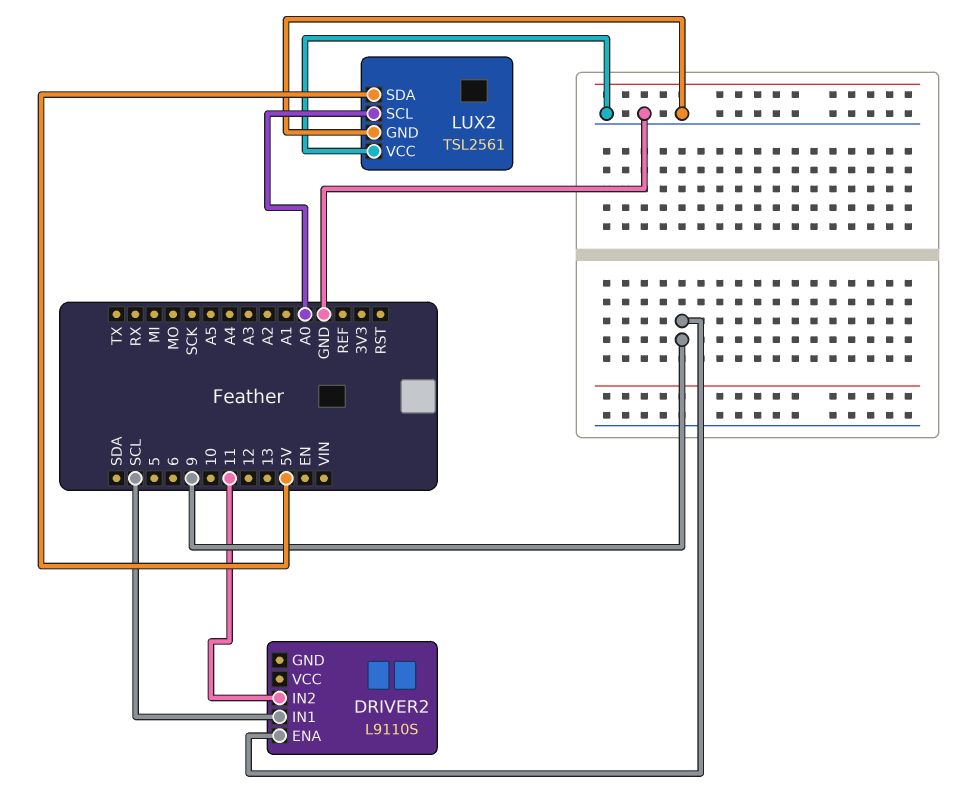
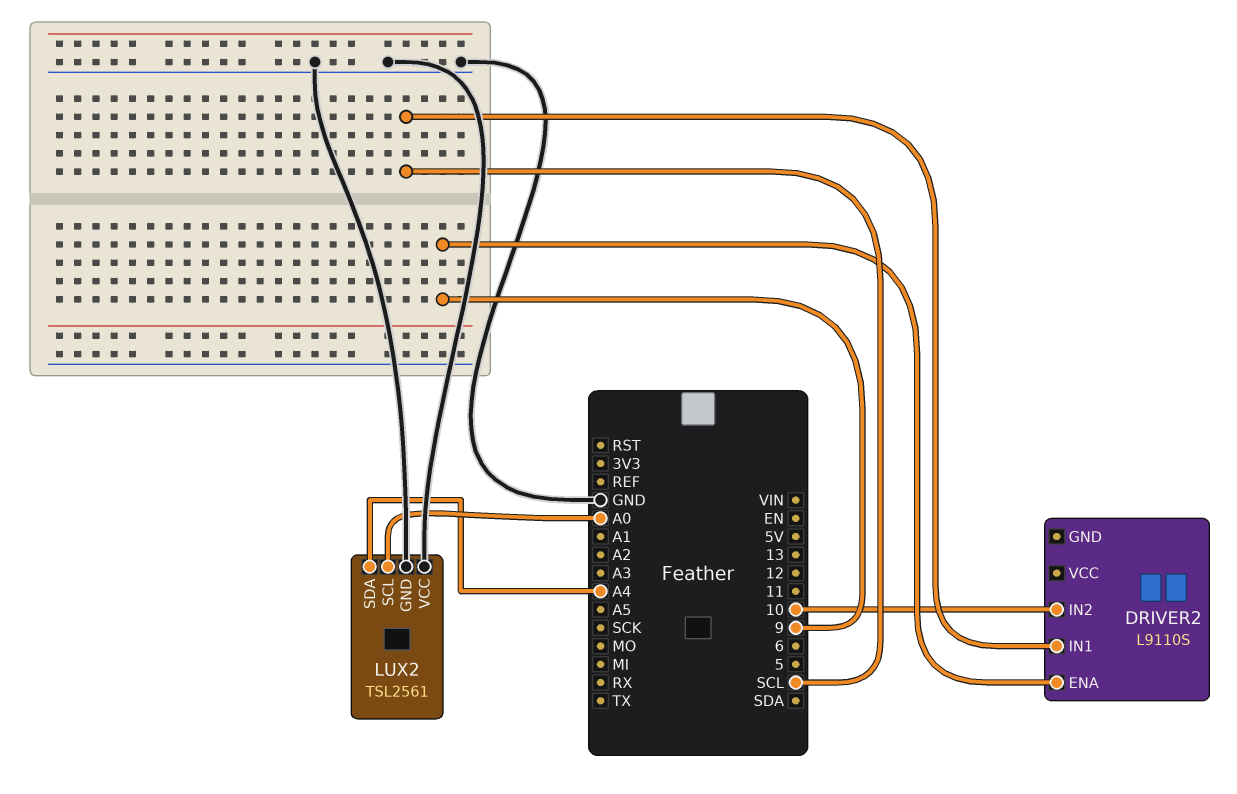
DRIVER2 pin IN2: 11 -> 10
LUX2 pin SDA: 5V -> A4

